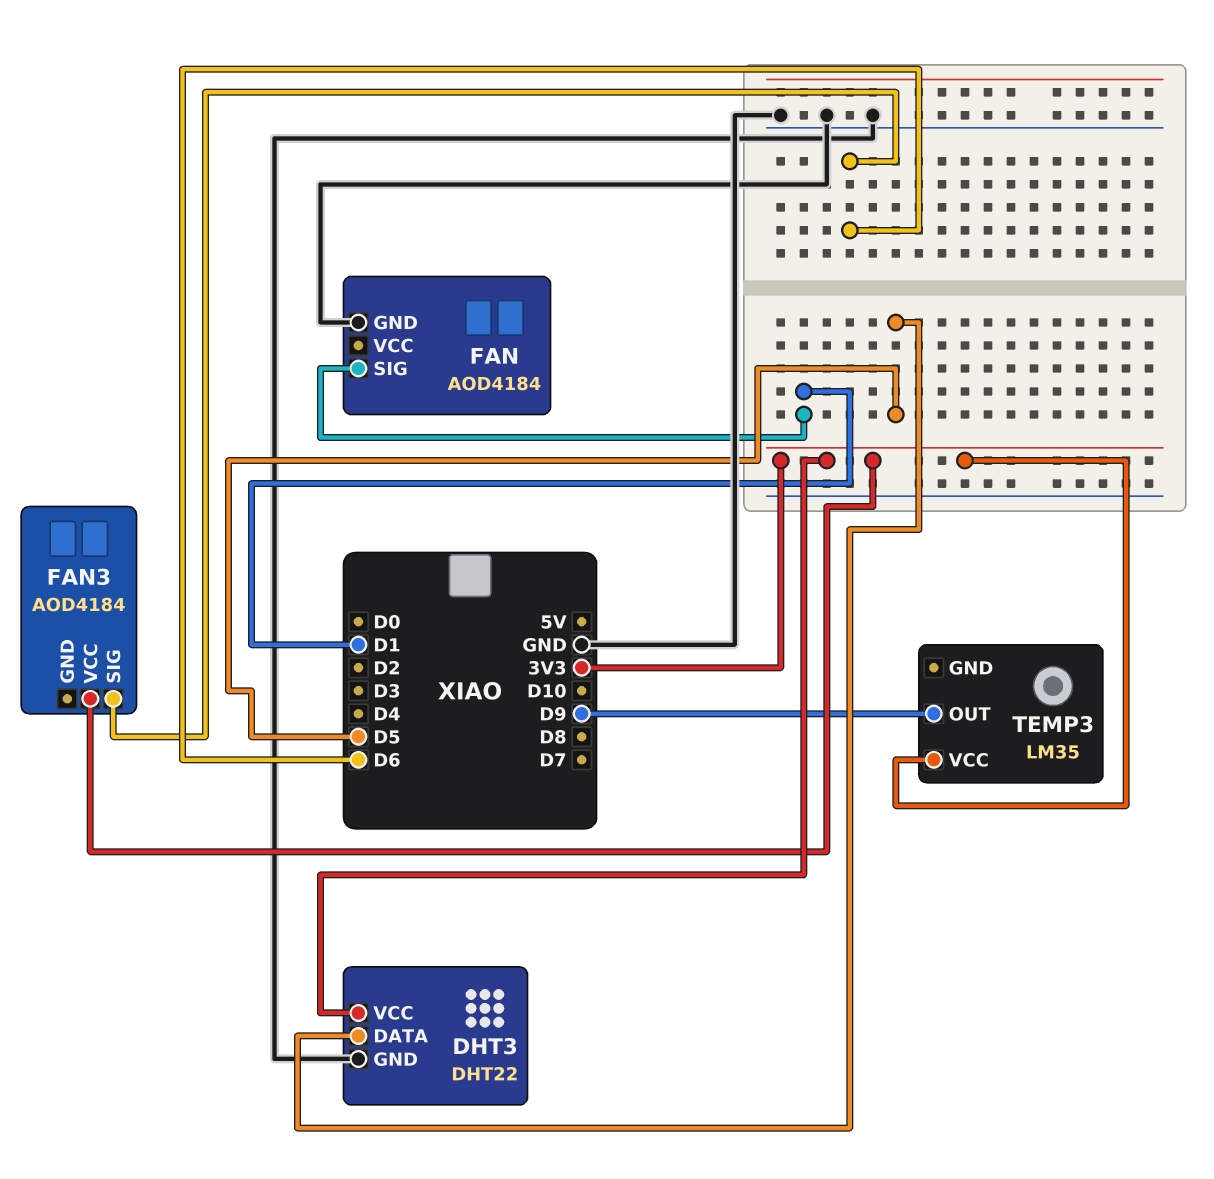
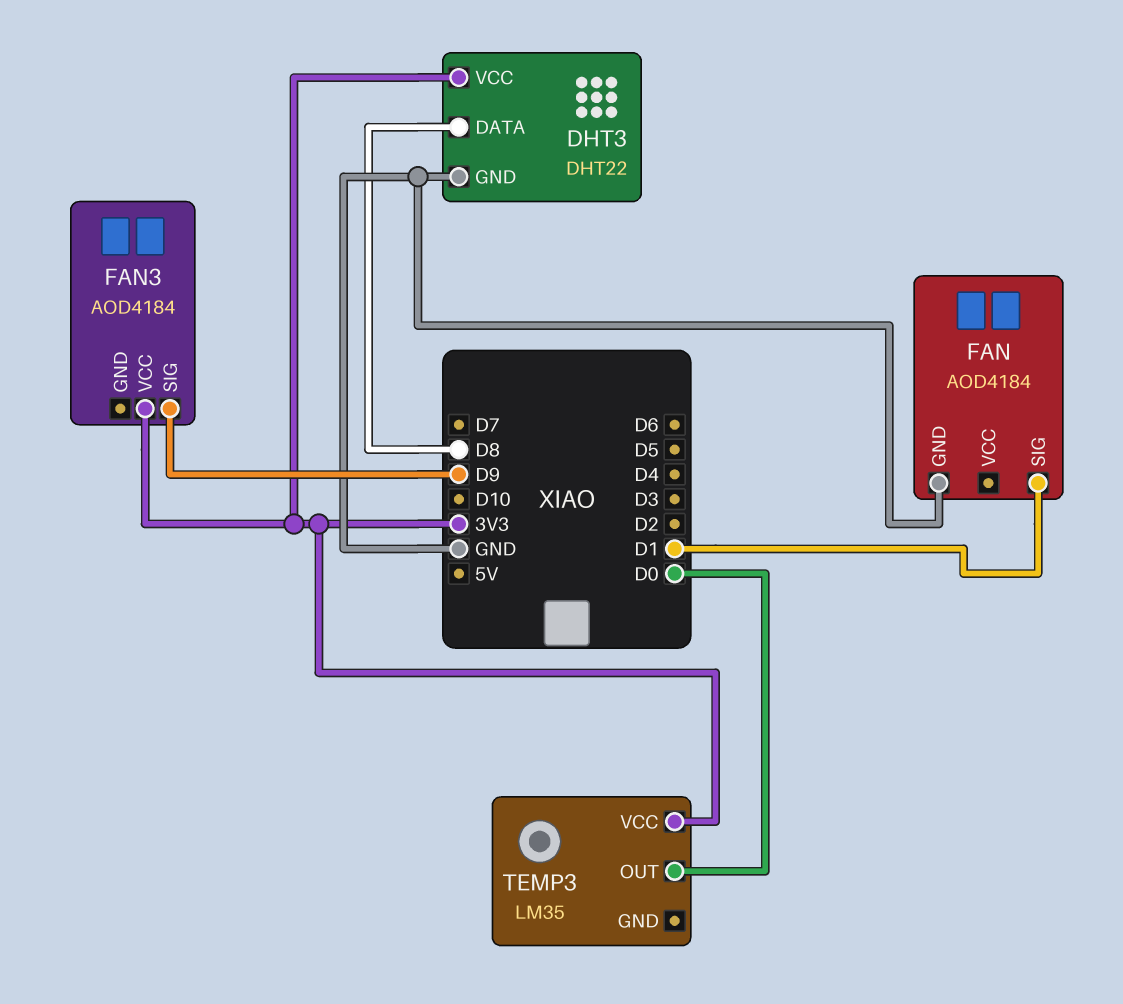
DHT3 pin DATA: D5 -> D8
FAN3 pin SIG: D6 -> D9
TEMP3 pin OUT: D9 -> D0

